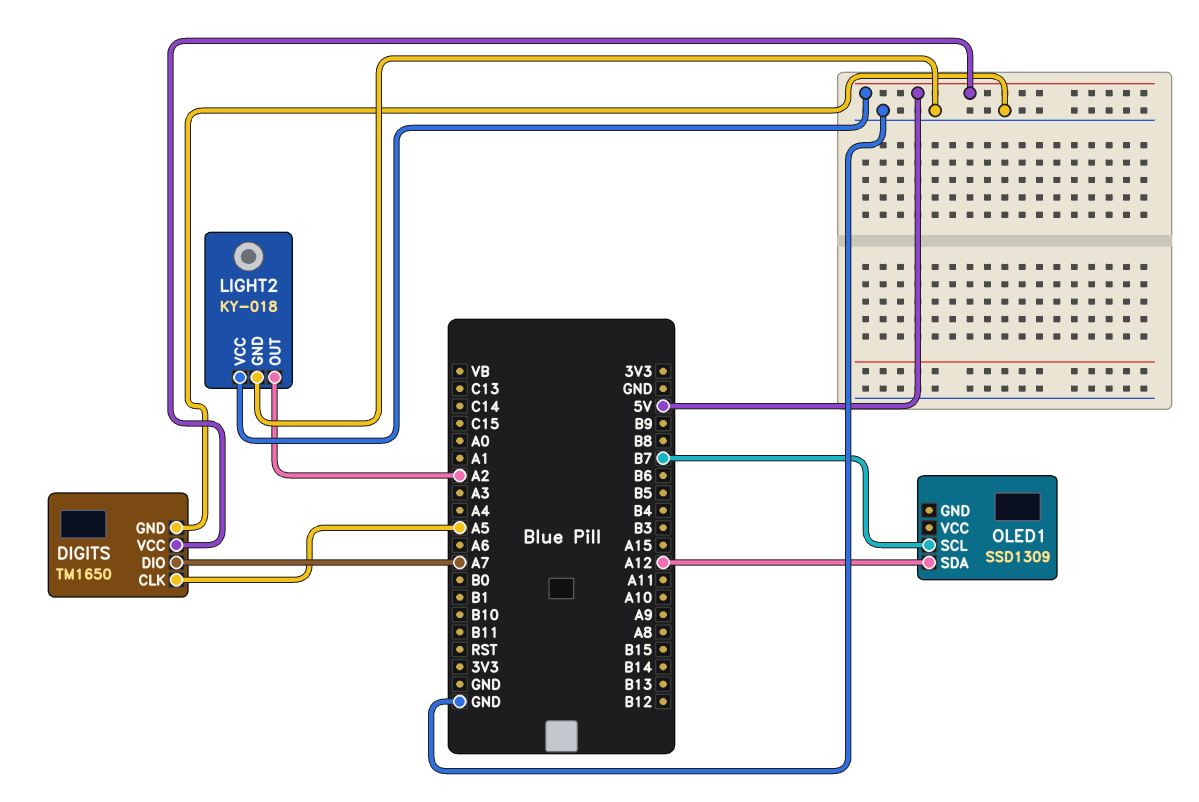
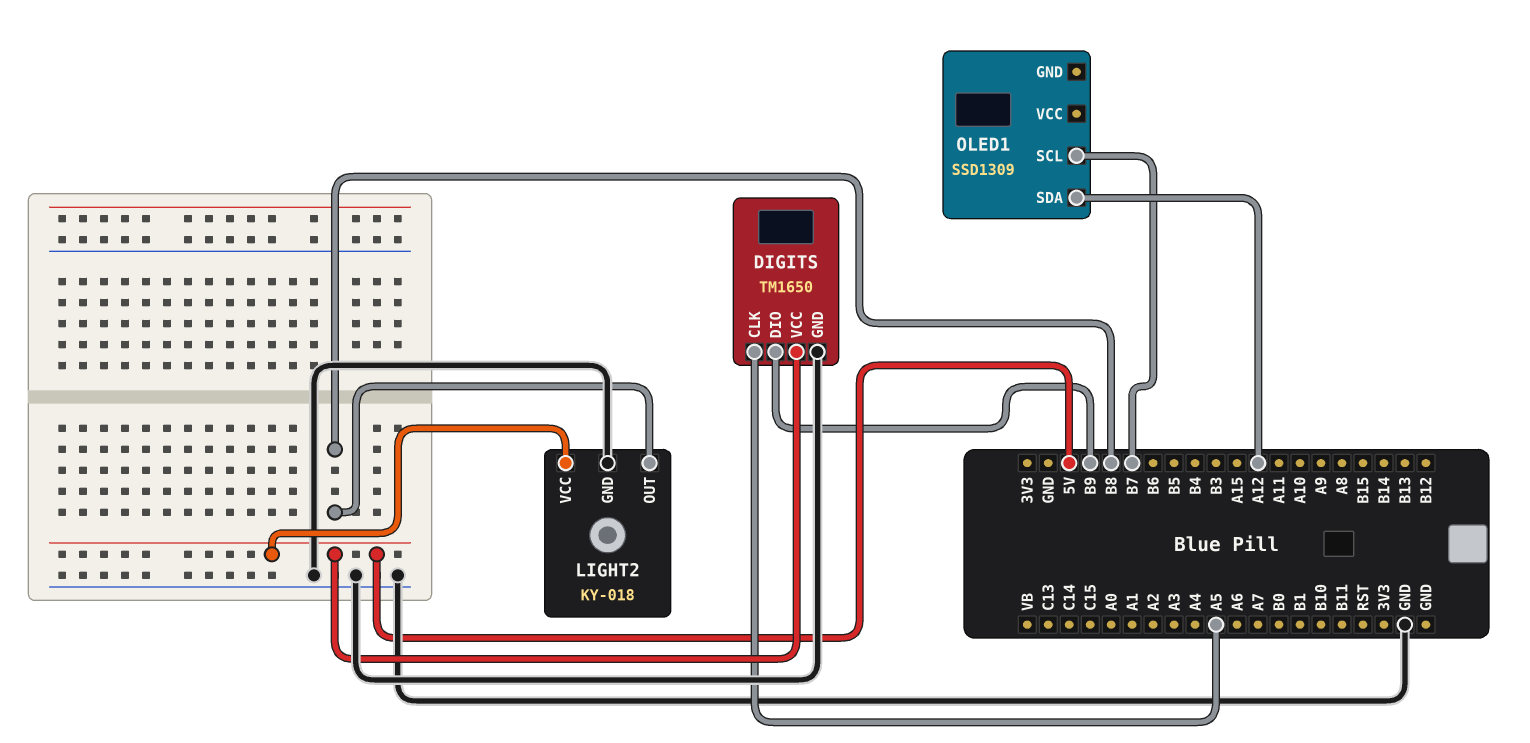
DIGITS pin DIO: A7 -> B9
LIGHT2 pin OUT: A2 -> B8

